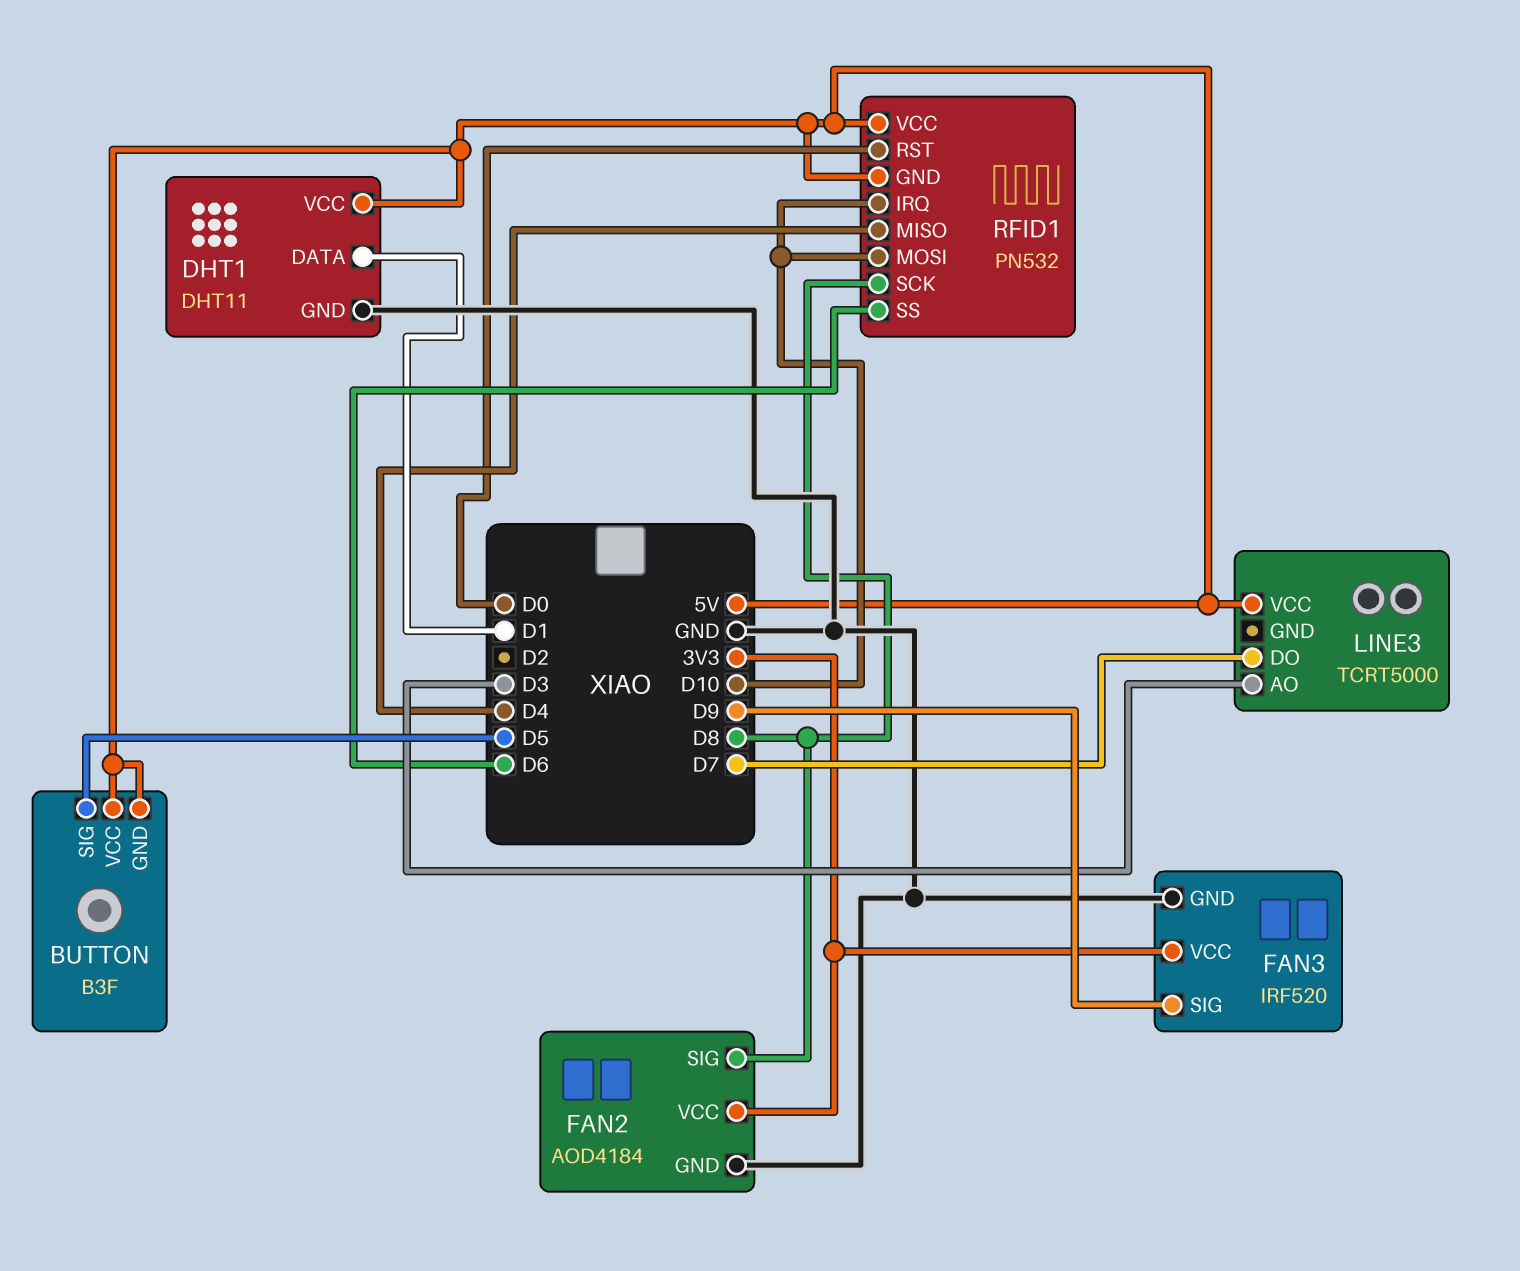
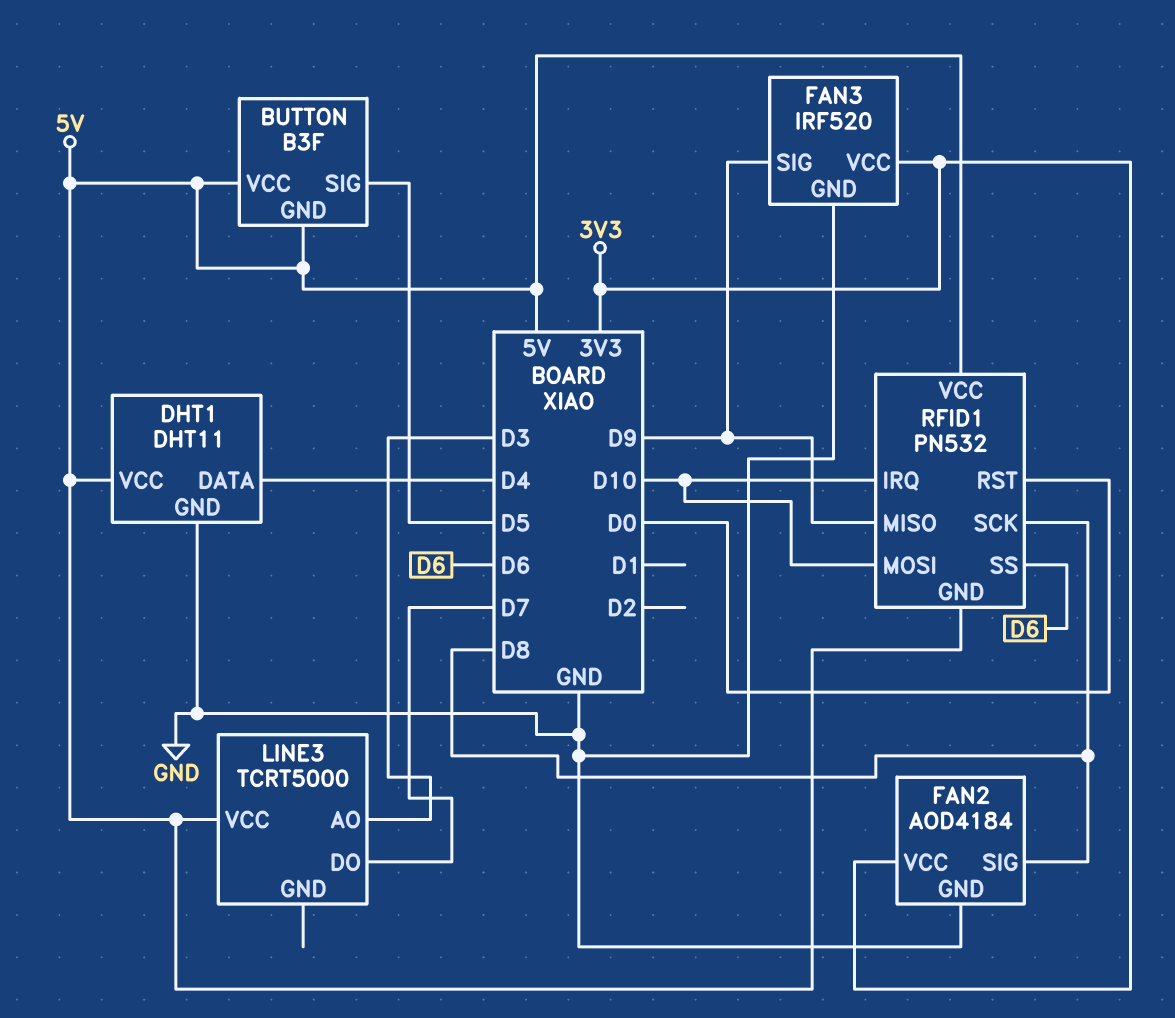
DHT1 pin DATA: D1 -> D4
RFID1 pin MISO: D4 -> D9

